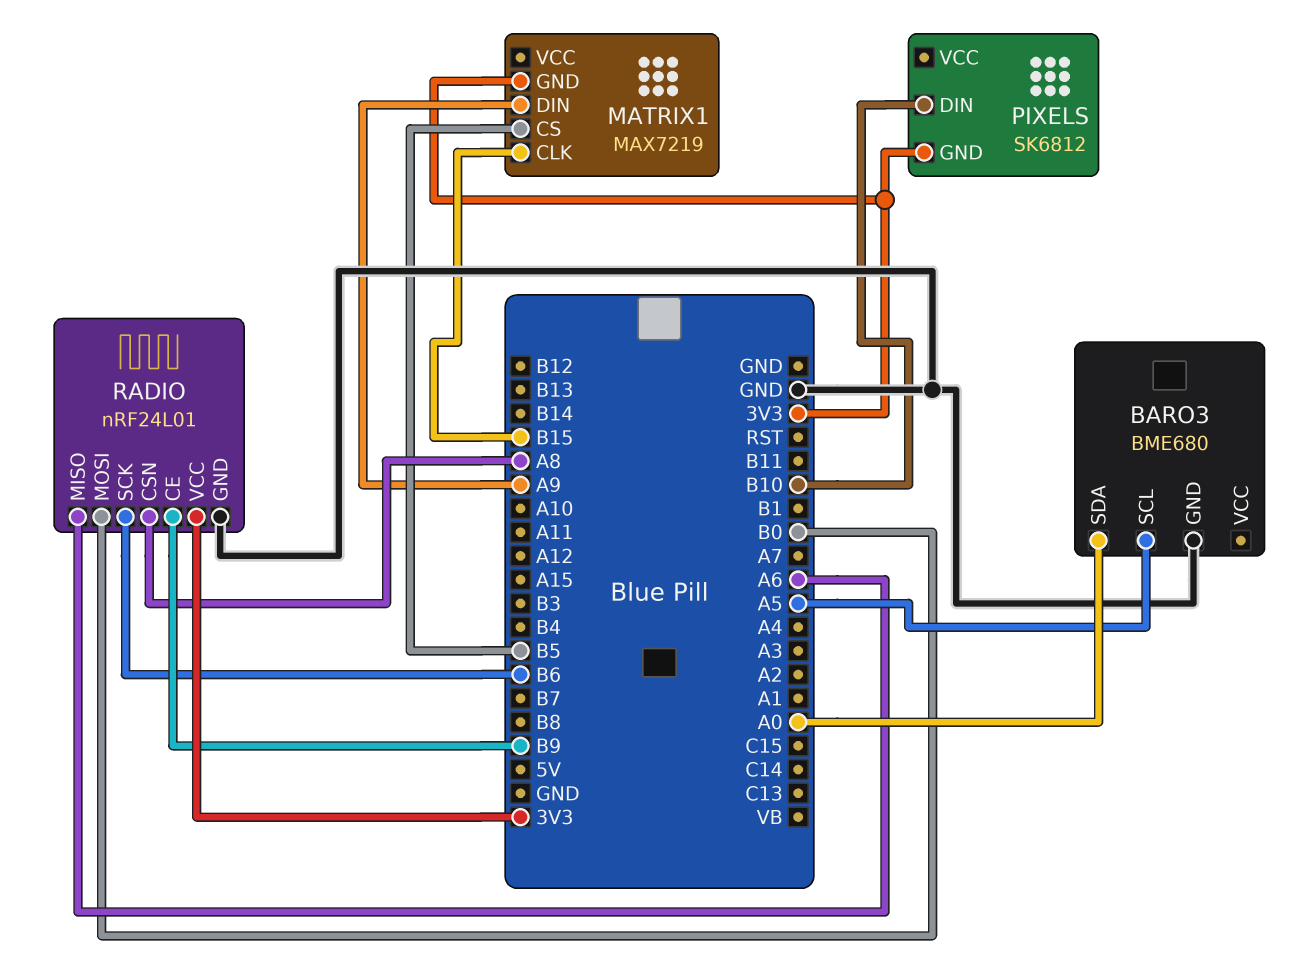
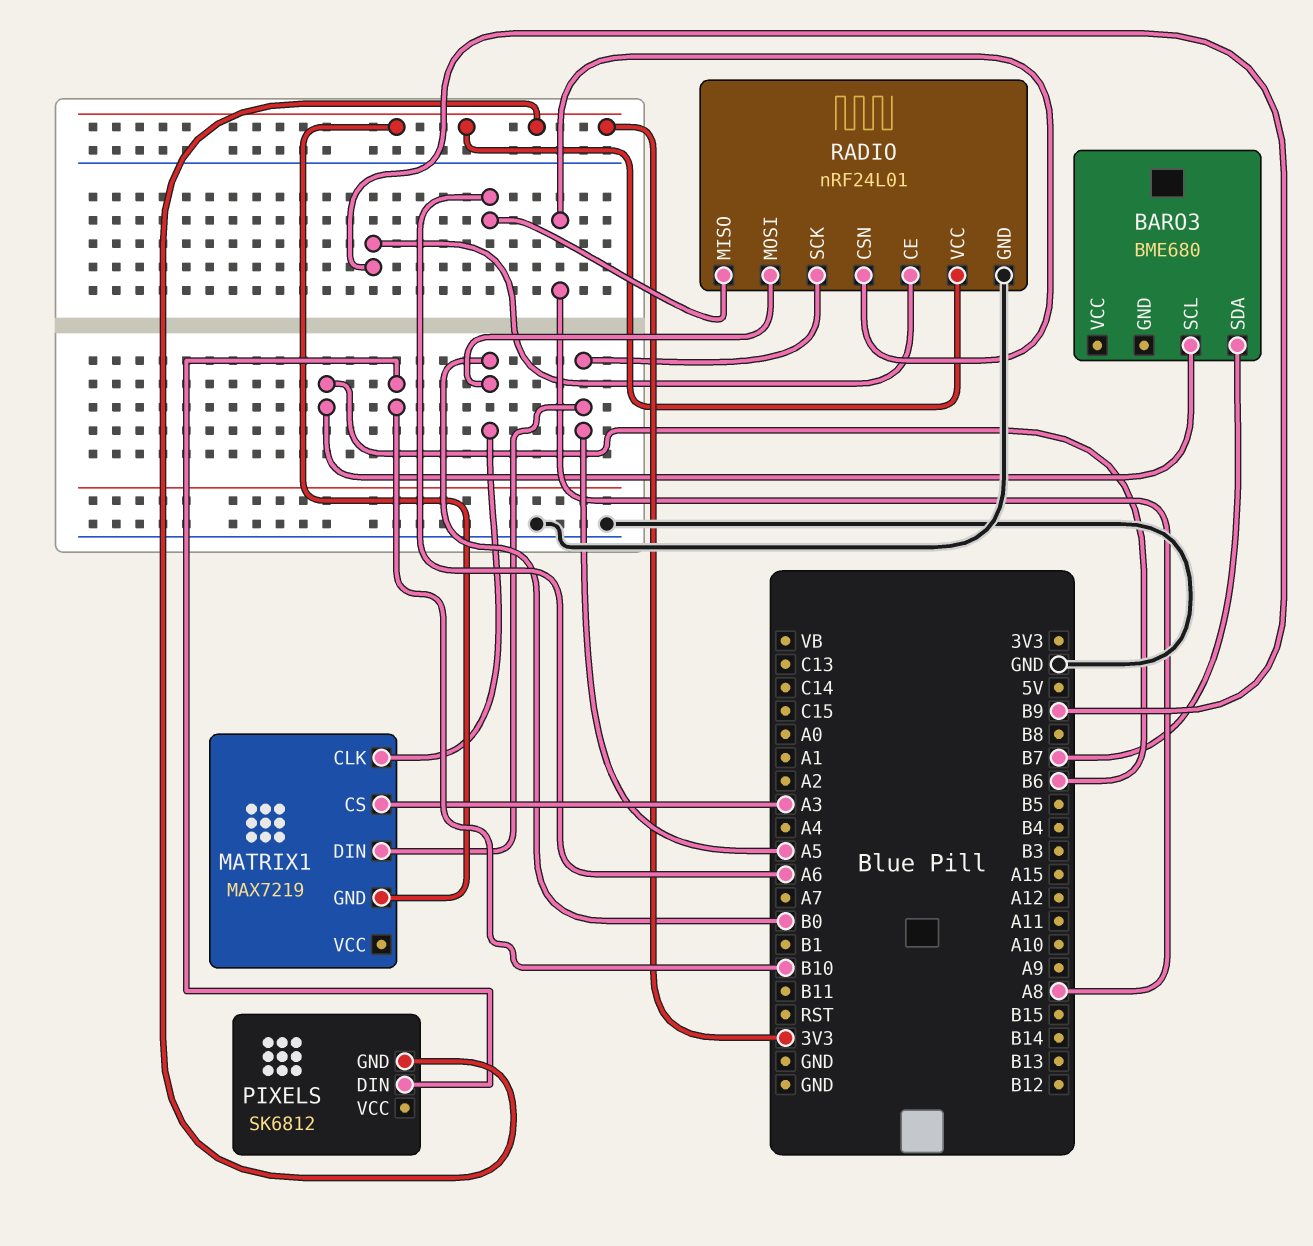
BARO3 pin GND: GND -> none
BARO3 pin SCL: A5 -> B6
BARO3 pin SDA: A0 -> B7
MATRIX1 pin CLK: B15 -> B0
MATRIX1 pin CS: B5 -> A3
MATRIX1 pin DIN: A9 -> A5
RADIO pin SCK: B6 -> A5

